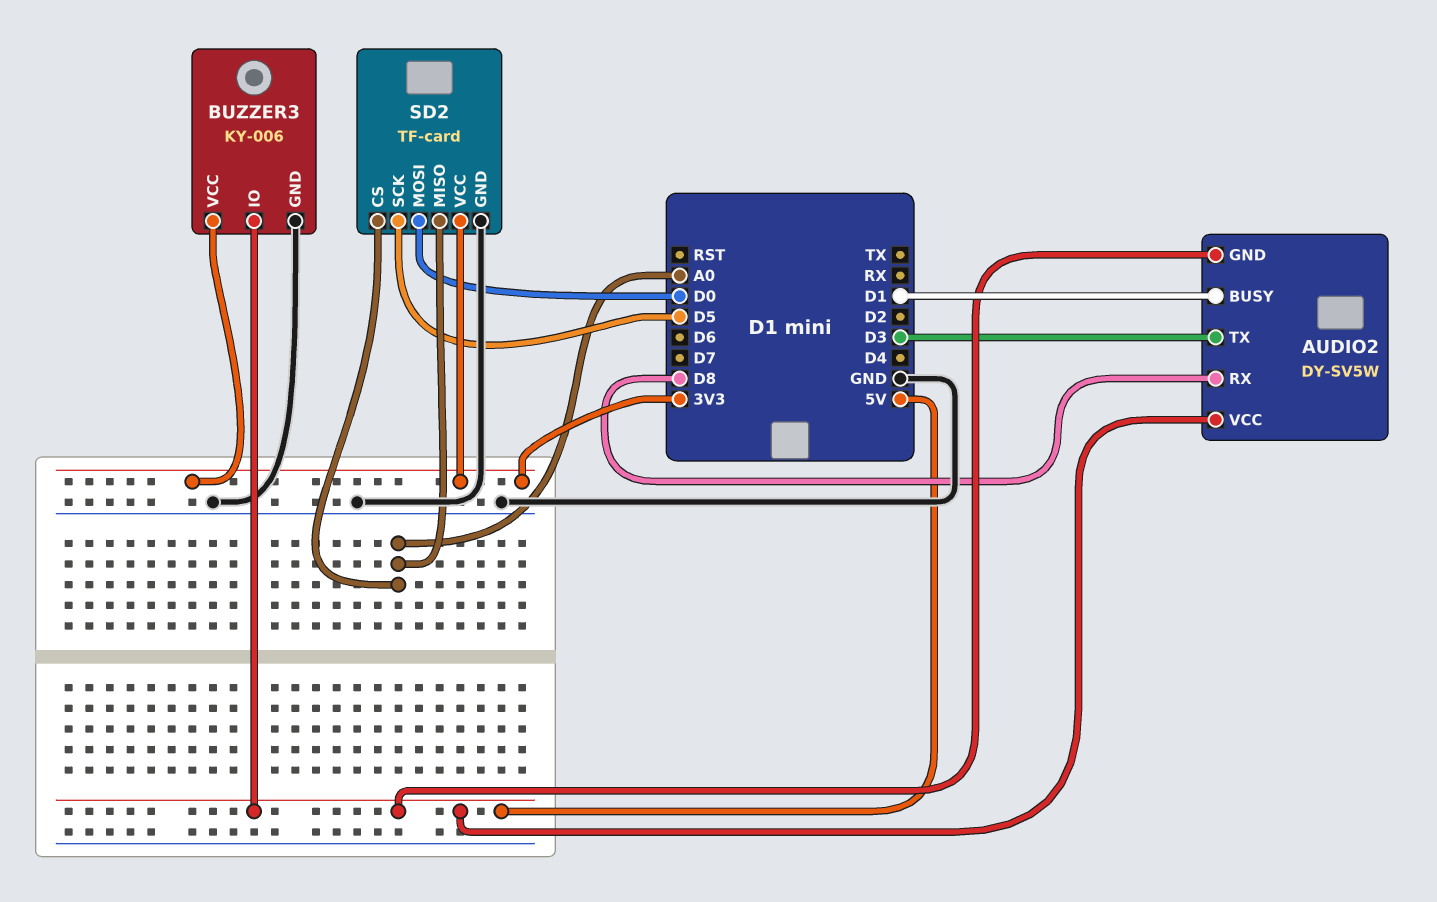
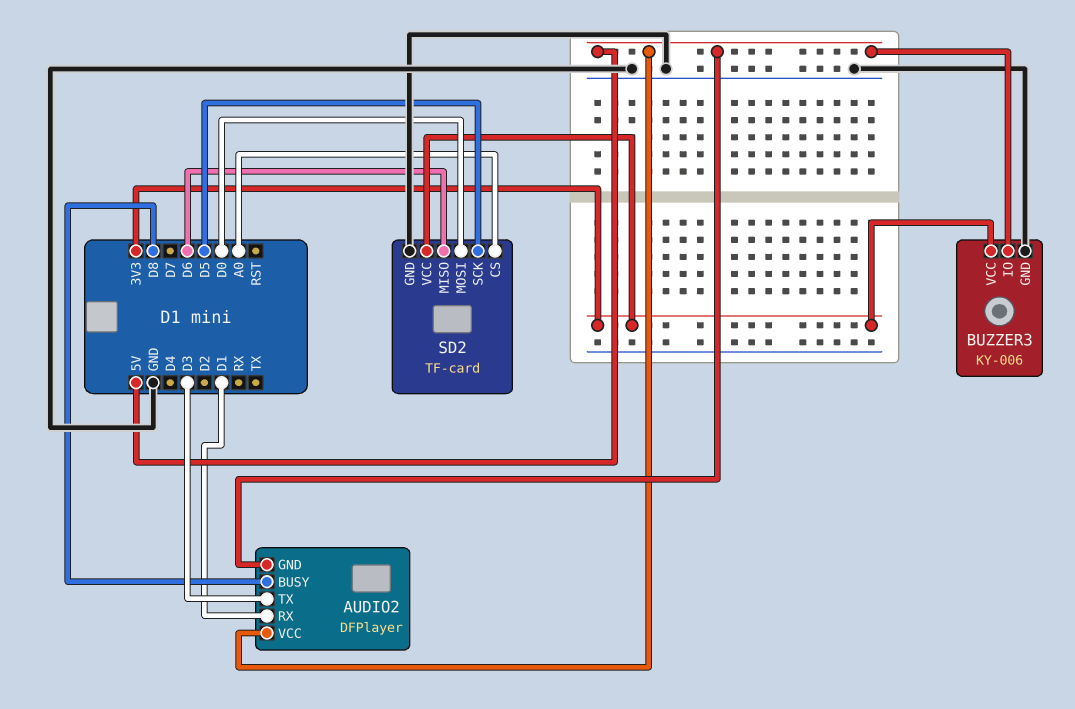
AUDIO2: DY-SV5W -> DFPlayer
AUDIO2 pin BUSY: D1 -> D8
AUDIO2 pin RX: D8 -> D1
SD2 pin MISO: A0 -> D6

